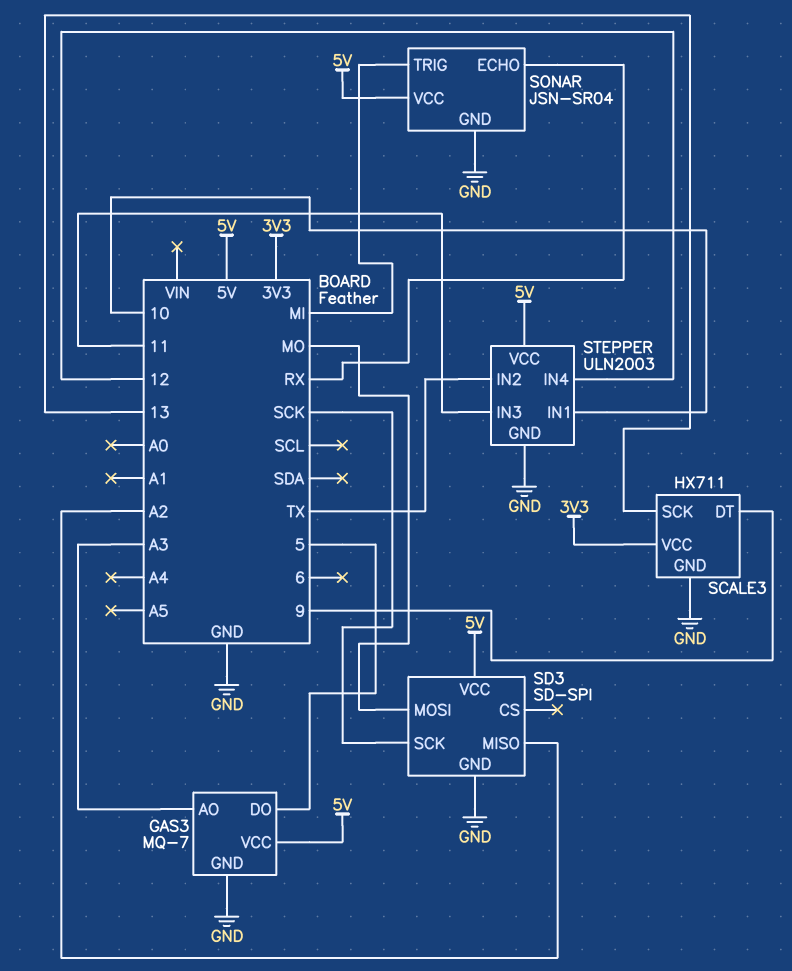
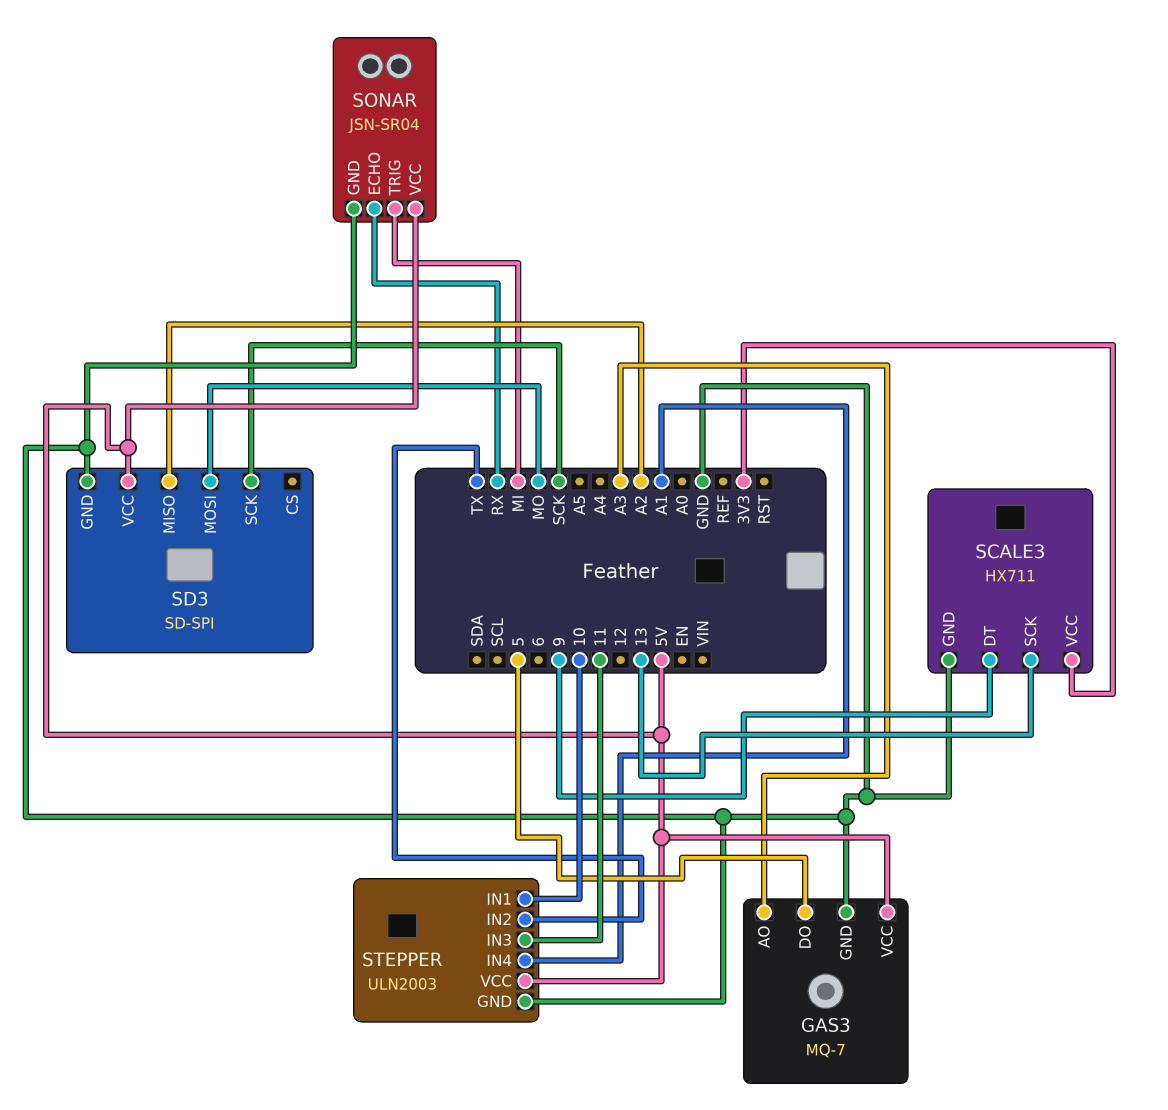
STEPPER pin IN4: 12 -> A1

